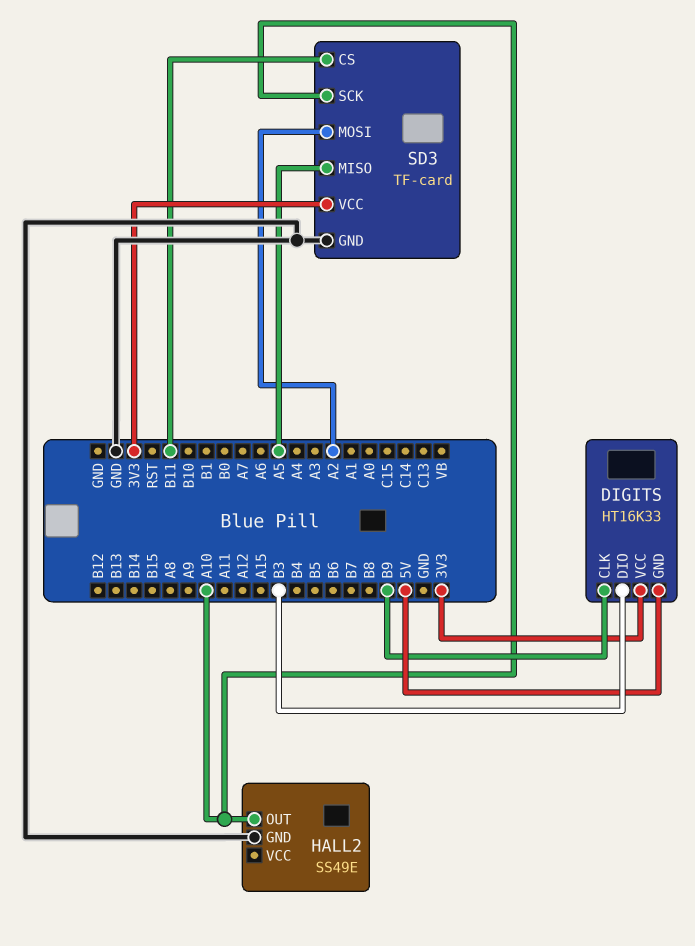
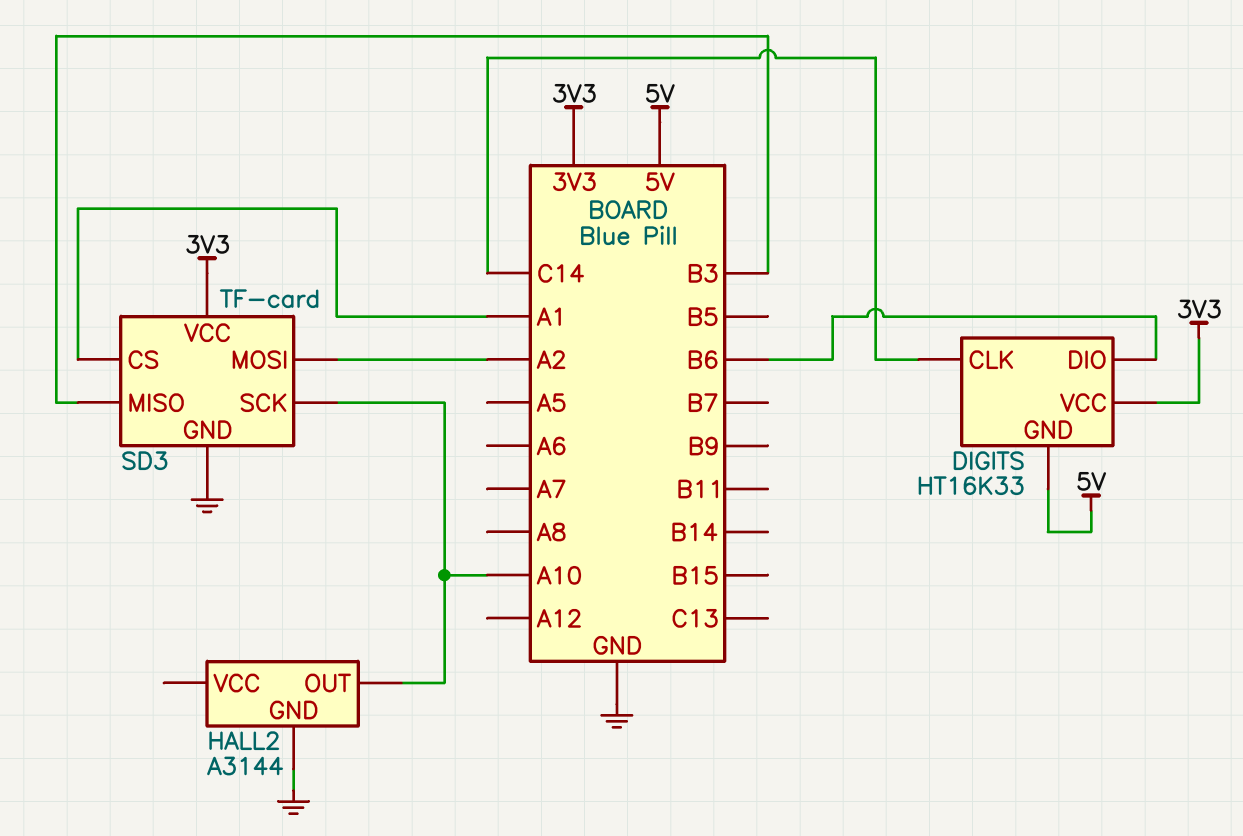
DIGITS pin CLK: B9 -> C14
DIGITS pin DIO: B3 -> B6
HALL2: SS49E -> A3144
SD3 pin CS: B11 -> A1
SD3 pin MISO: A5 -> B3

